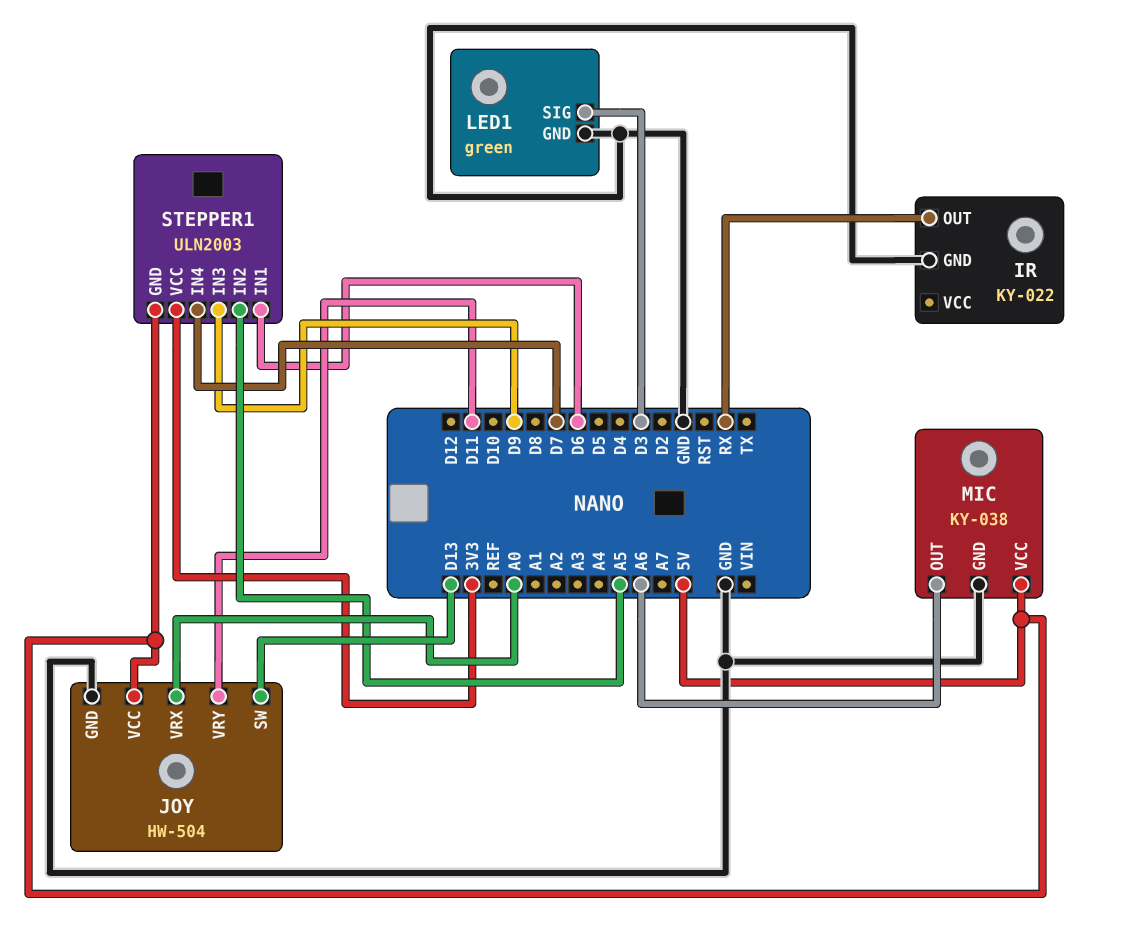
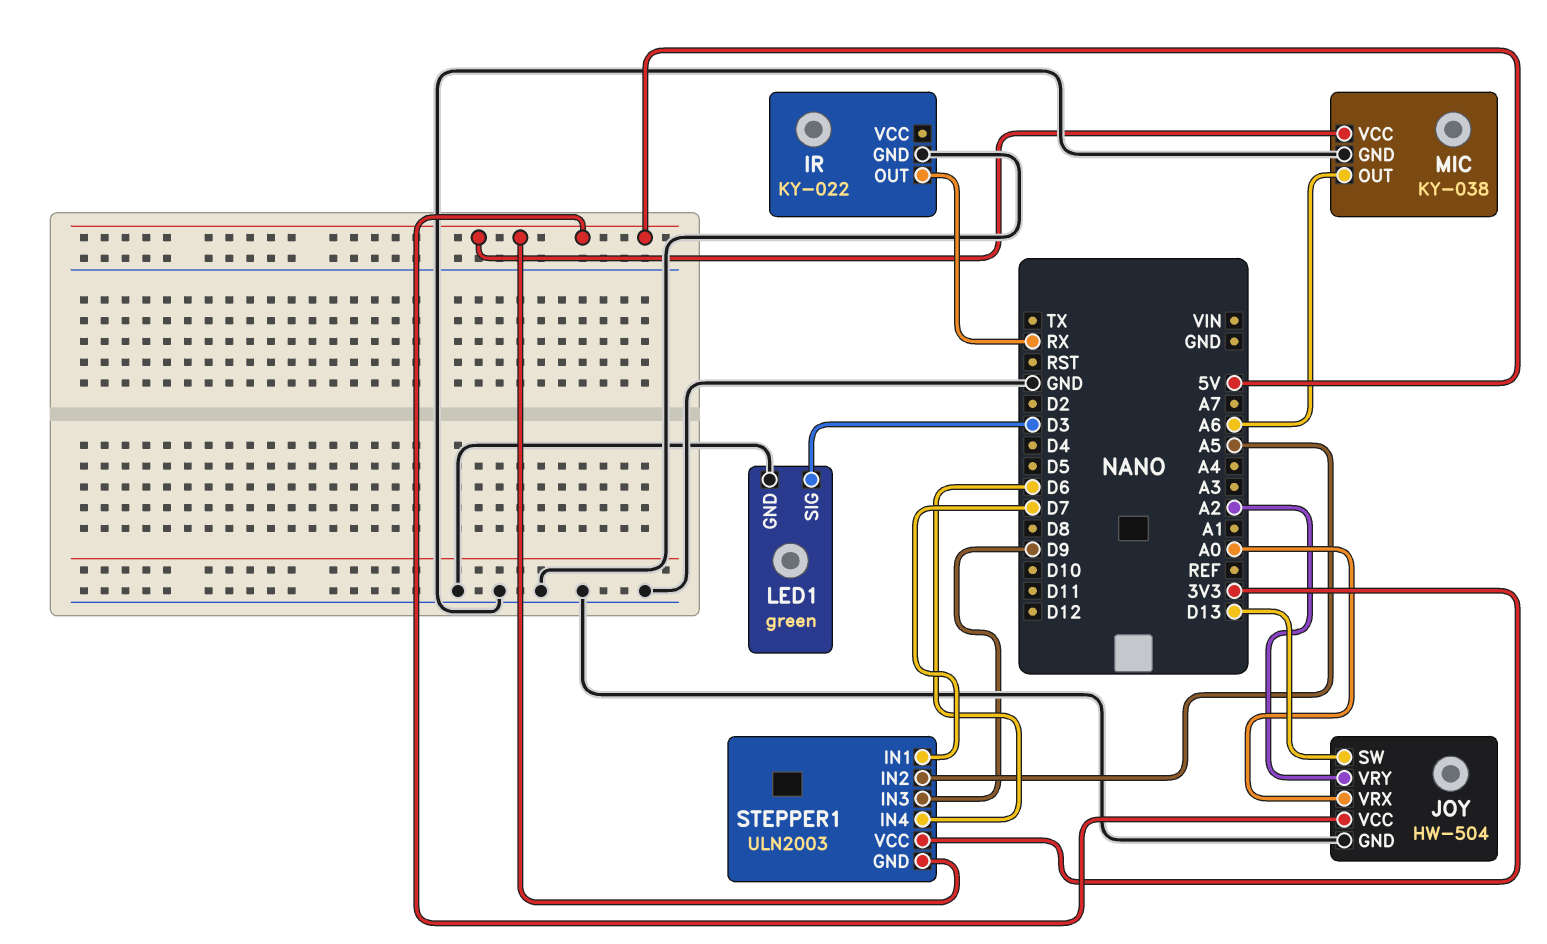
JOY pin VRY: D11 -> A2
STEPPER1 pin IN1: D6 -> D7
STEPPER1 pin IN4: D7 -> D6

